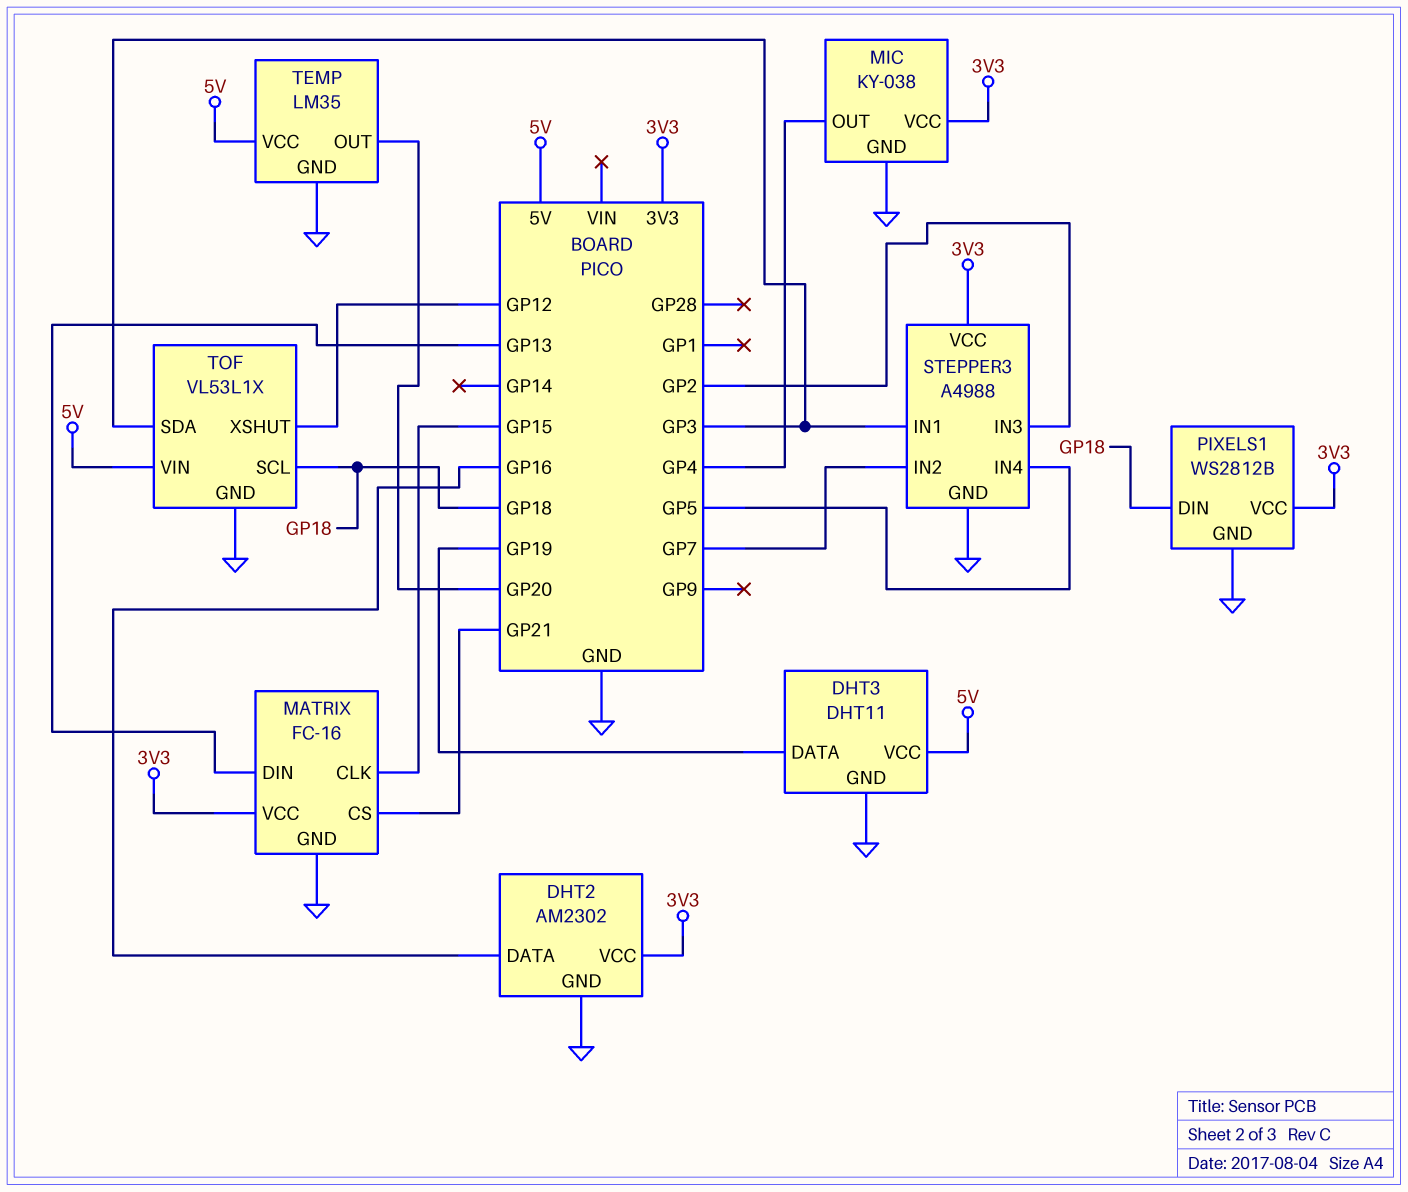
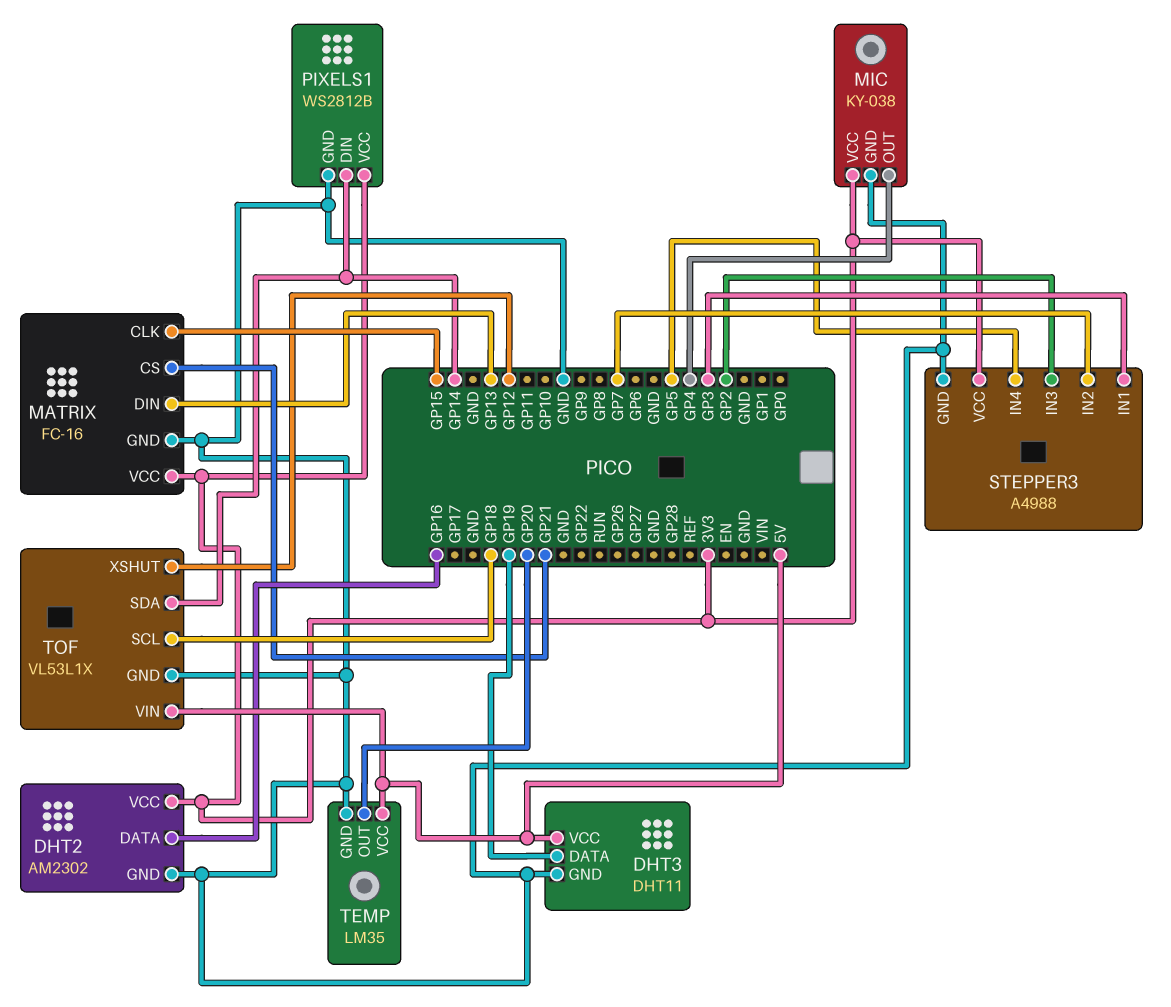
PIXELS1 pin DIN: GP18 -> GP14
TOF pin SDA: GP3 -> GP14

